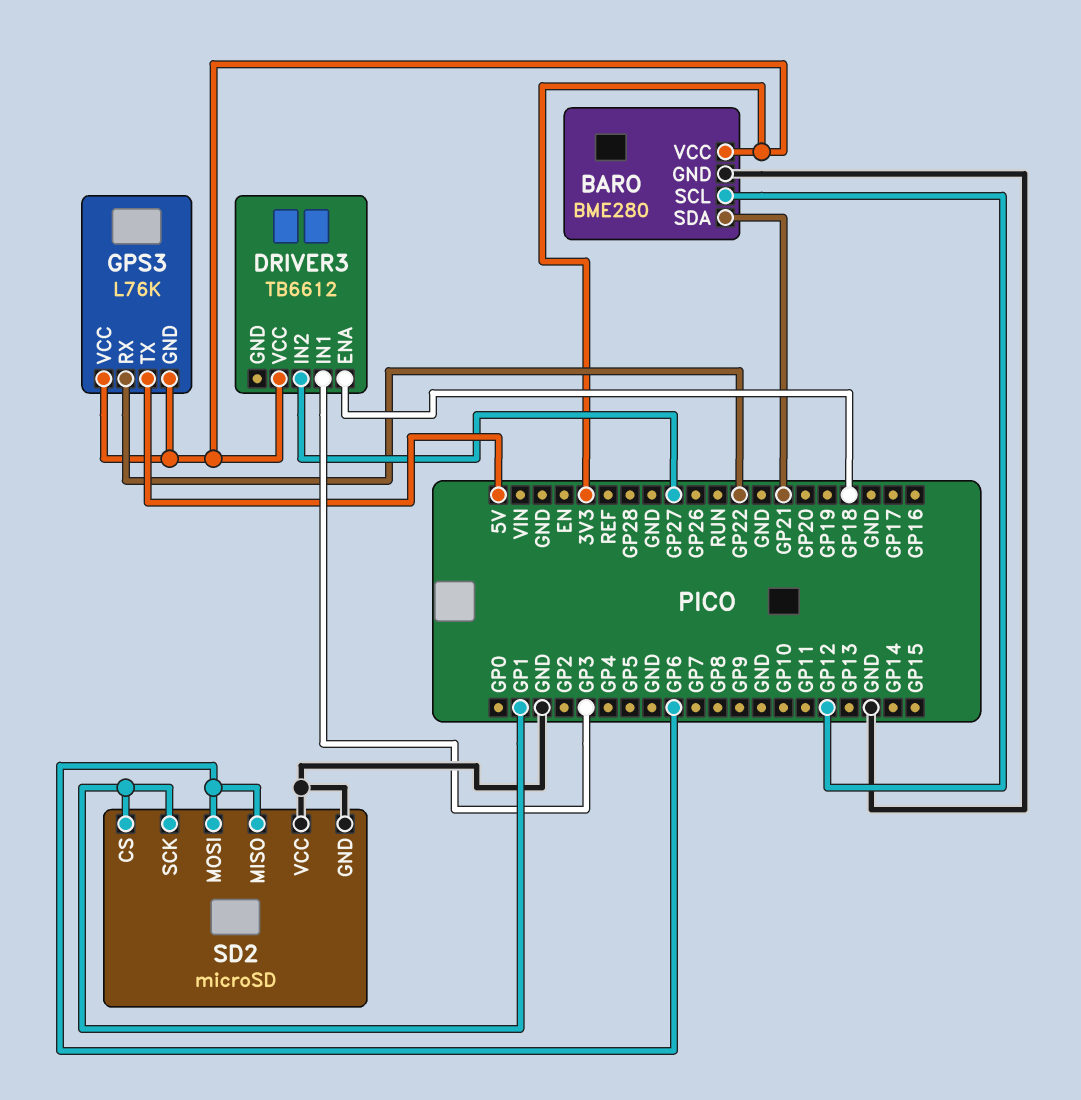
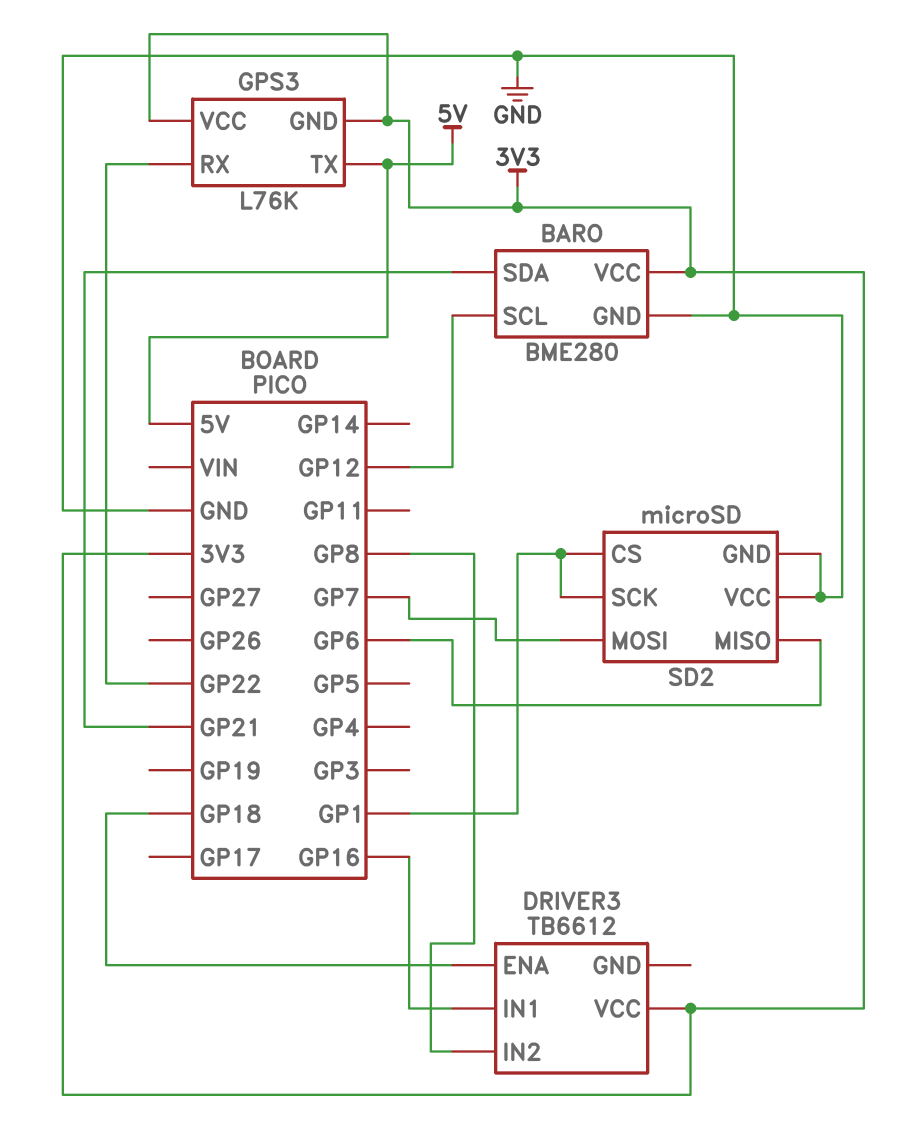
DRIVER3 pin IN1: GP3 -> GP16
DRIVER3 pin IN2: GP27 -> GP8
SD2 pin MOSI: GP6 -> GP7

